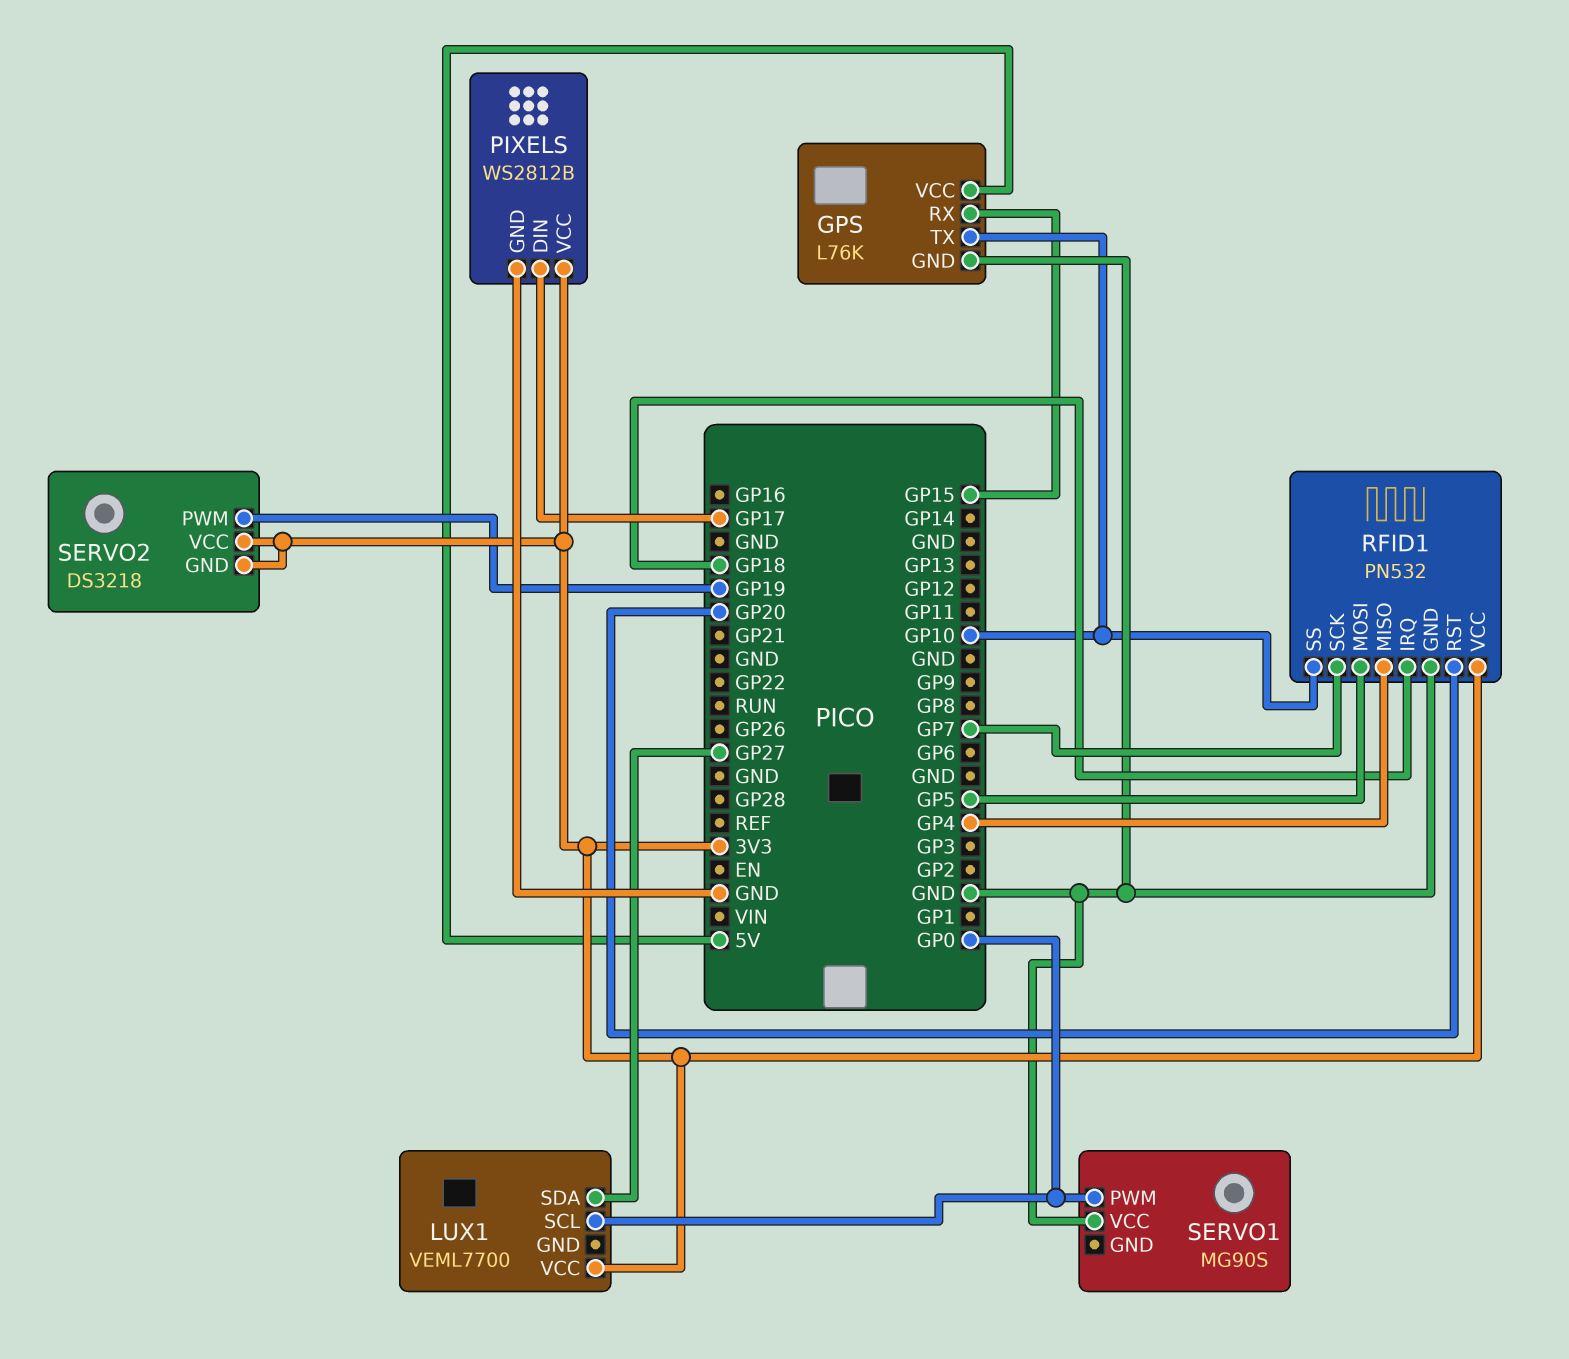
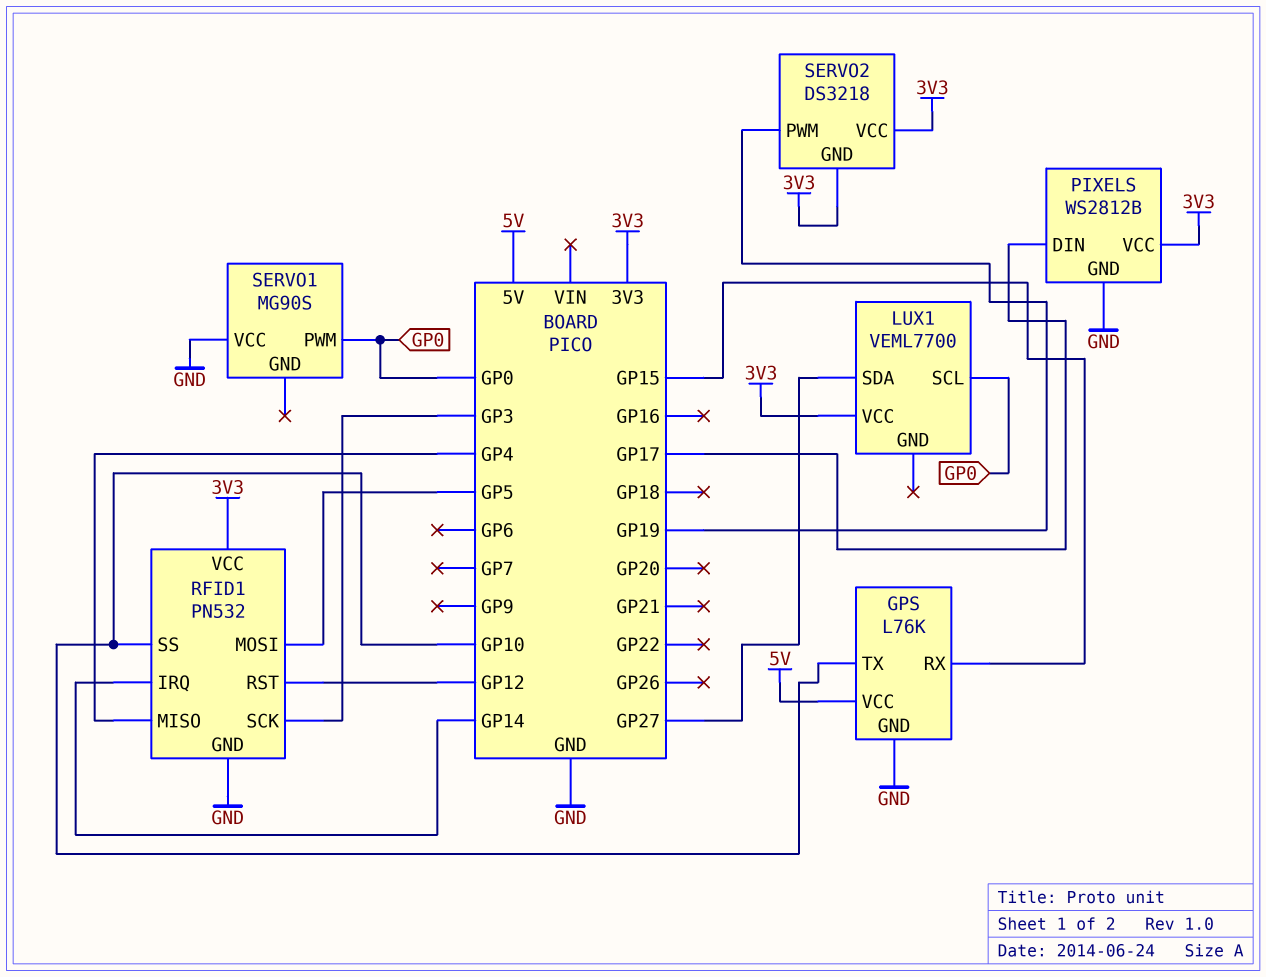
RFID1 pin IRQ: GP18 -> GP14
RFID1 pin RST: GP20 -> GP12
RFID1 pin SCK: GP7 -> GP3

